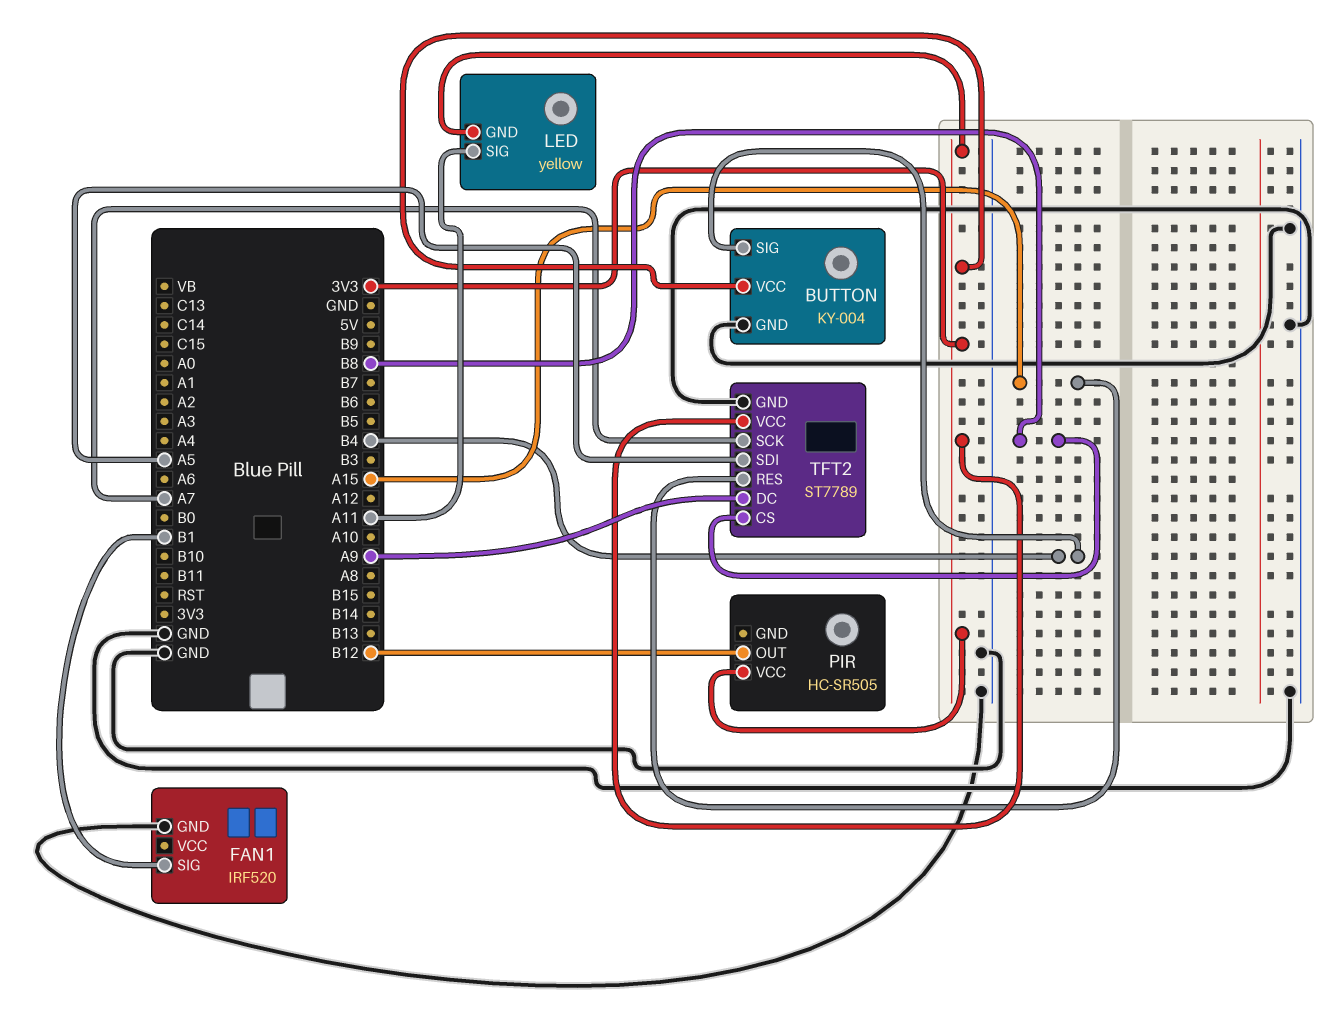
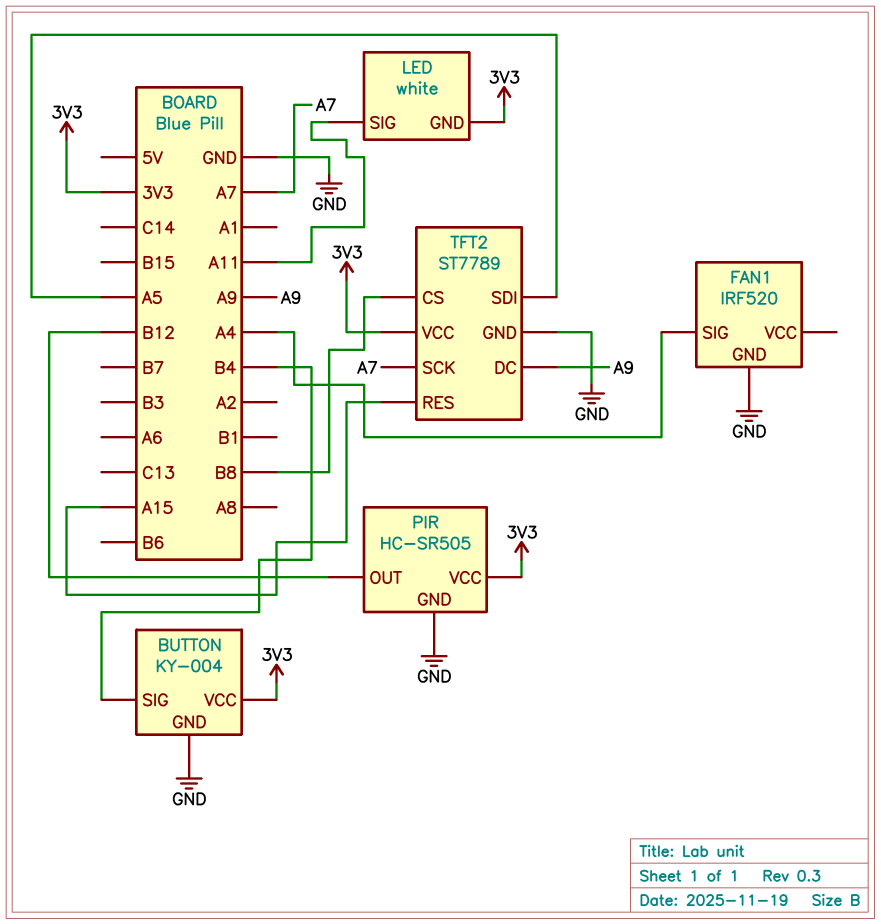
FAN1 pin SIG: B1 -> A4
LED: yellow -> white
PIR pin GND: none -> GND

